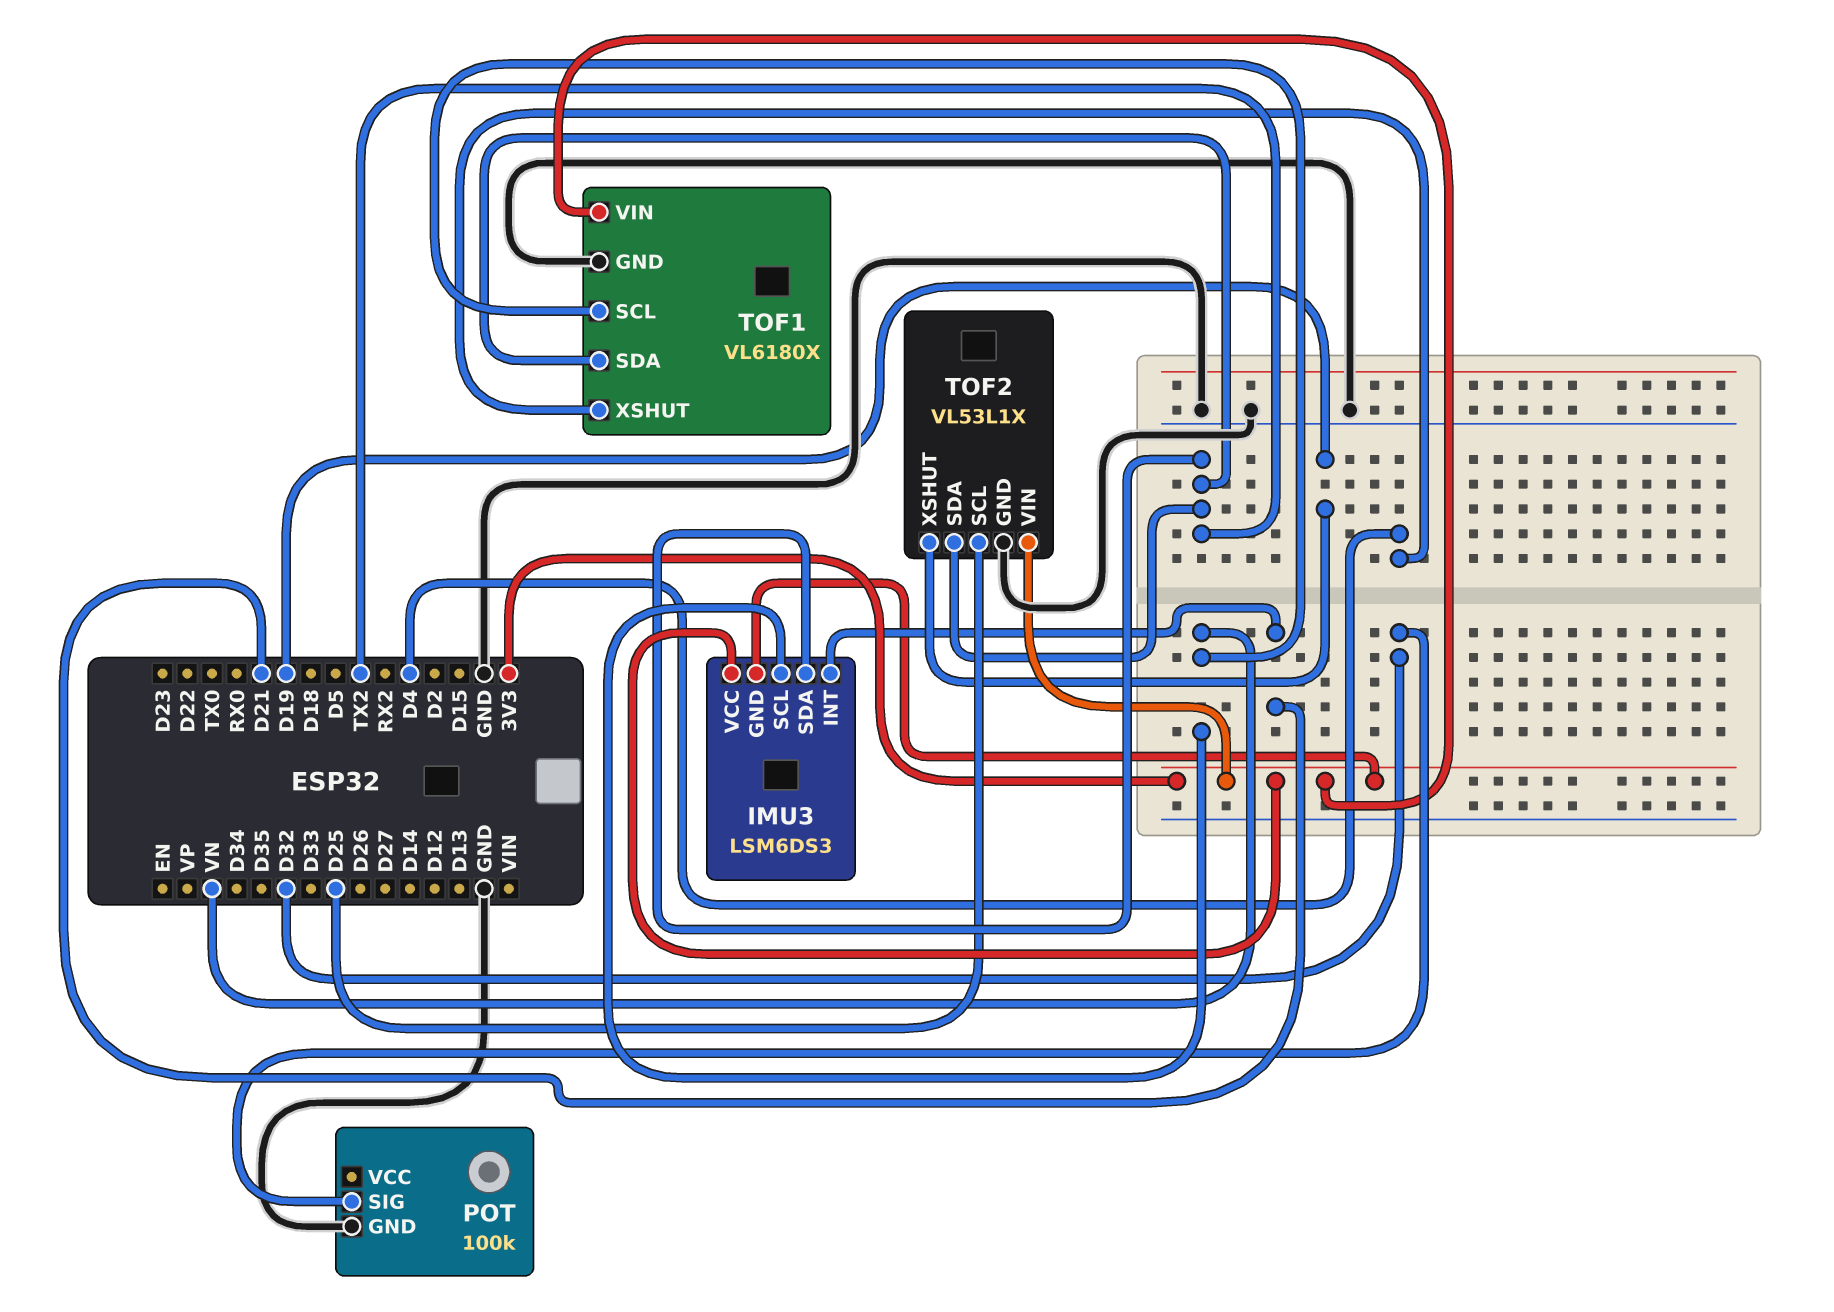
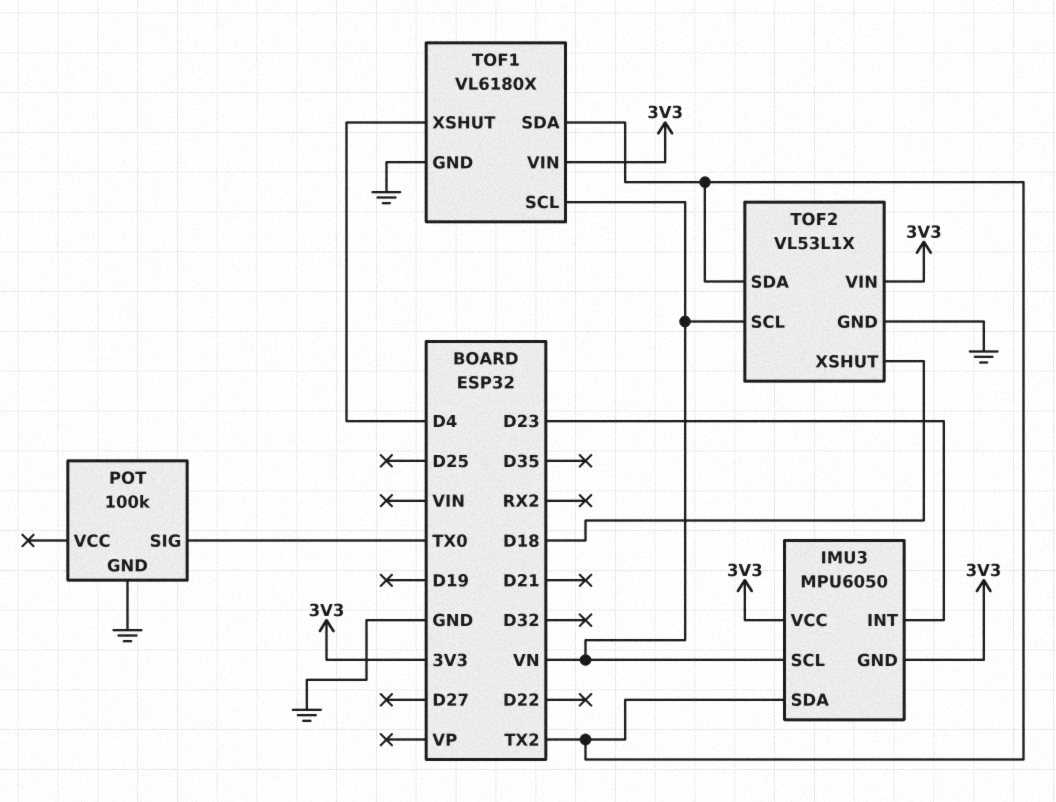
IMU3: LSM6DS3 -> MPU6050
IMU3 pin INT: D21 -> D23
POT pin SIG: D32 -> TX0
TOF2 pin SCL: D25 -> VN
TOF2 pin XSHUT: D19 -> D18

